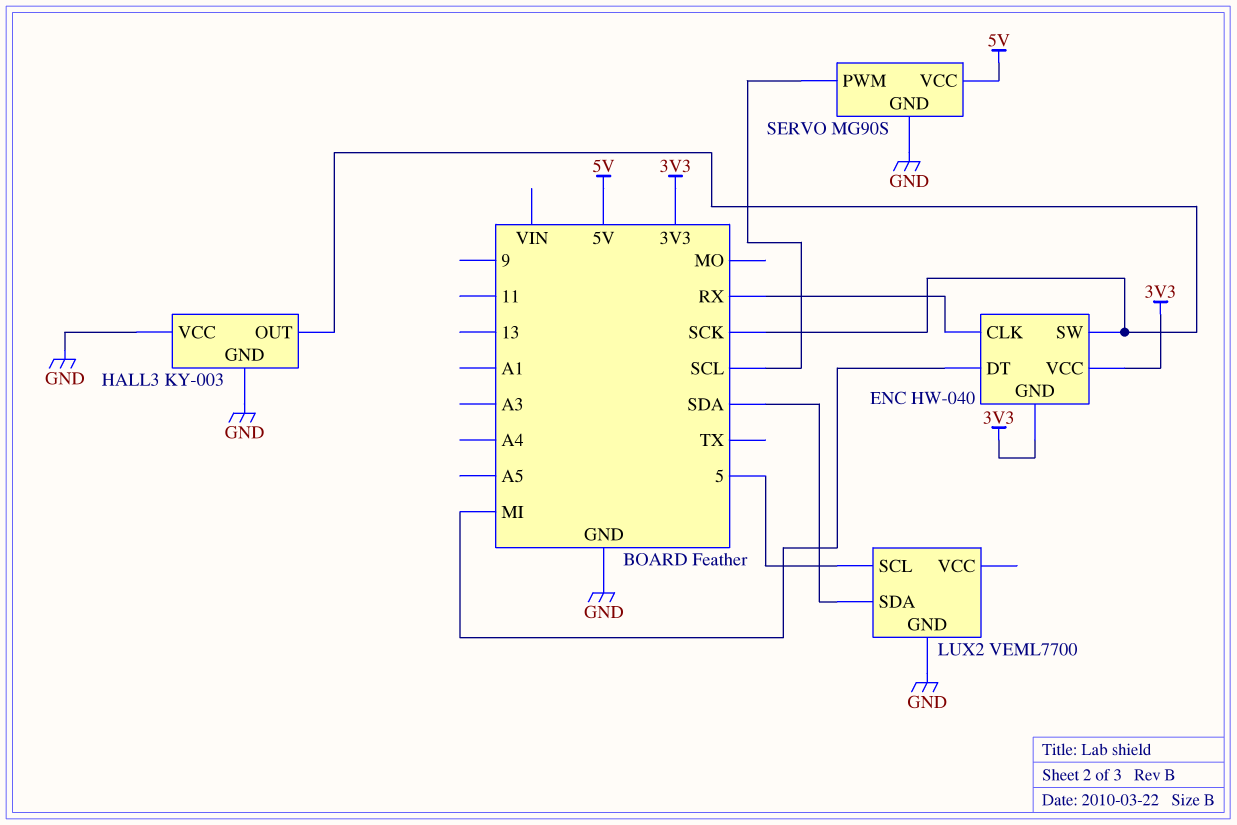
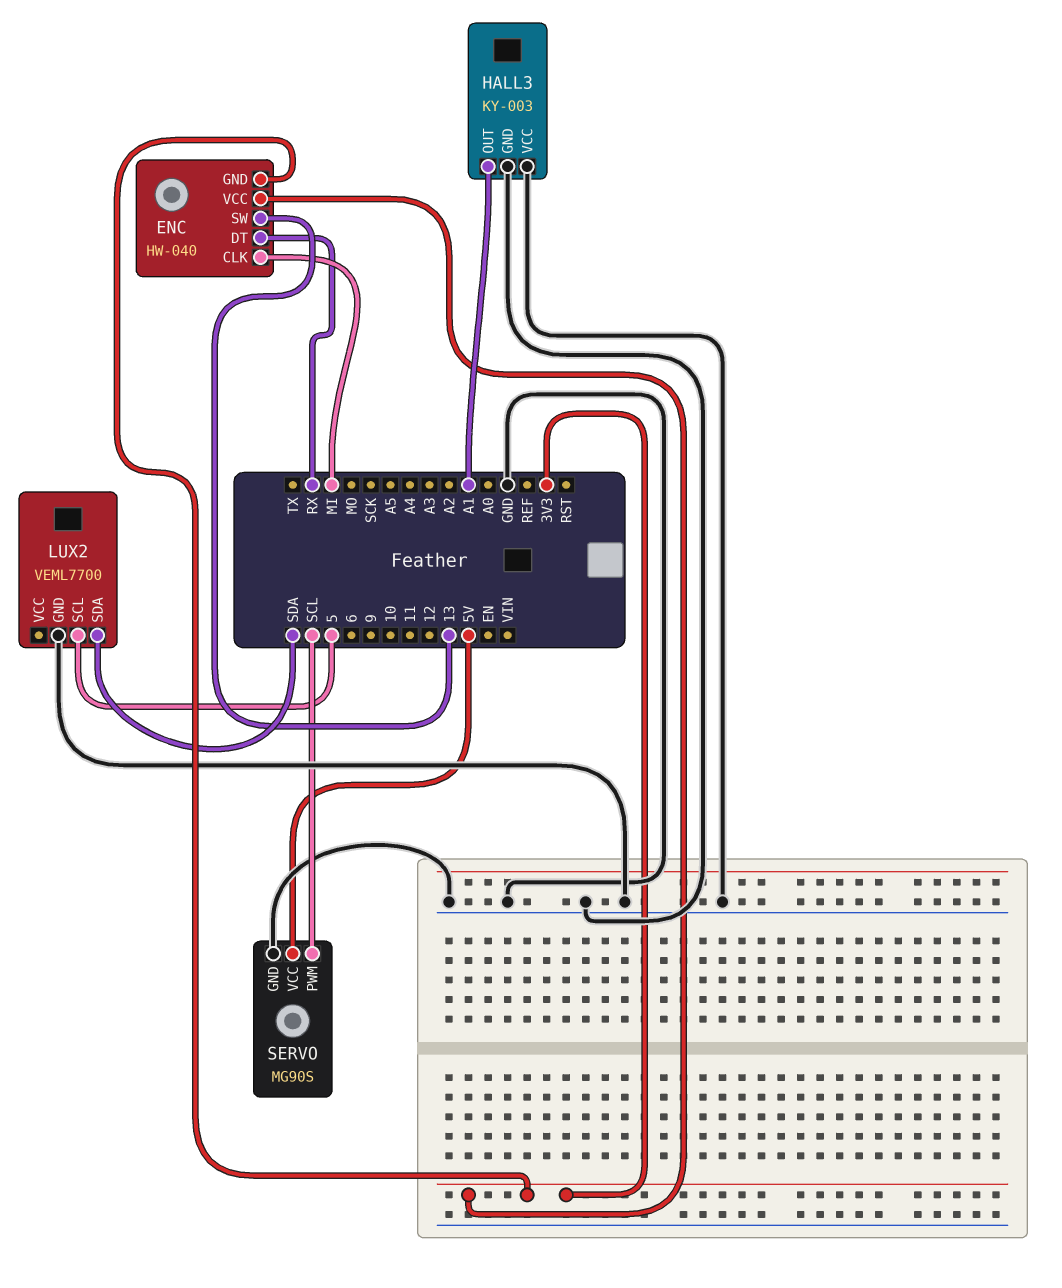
ENC pin CLK: RX -> MI
ENC pin DT: MI -> RX
ENC pin SW: SCK -> 13
HALL3 pin OUT: SCK -> A1

